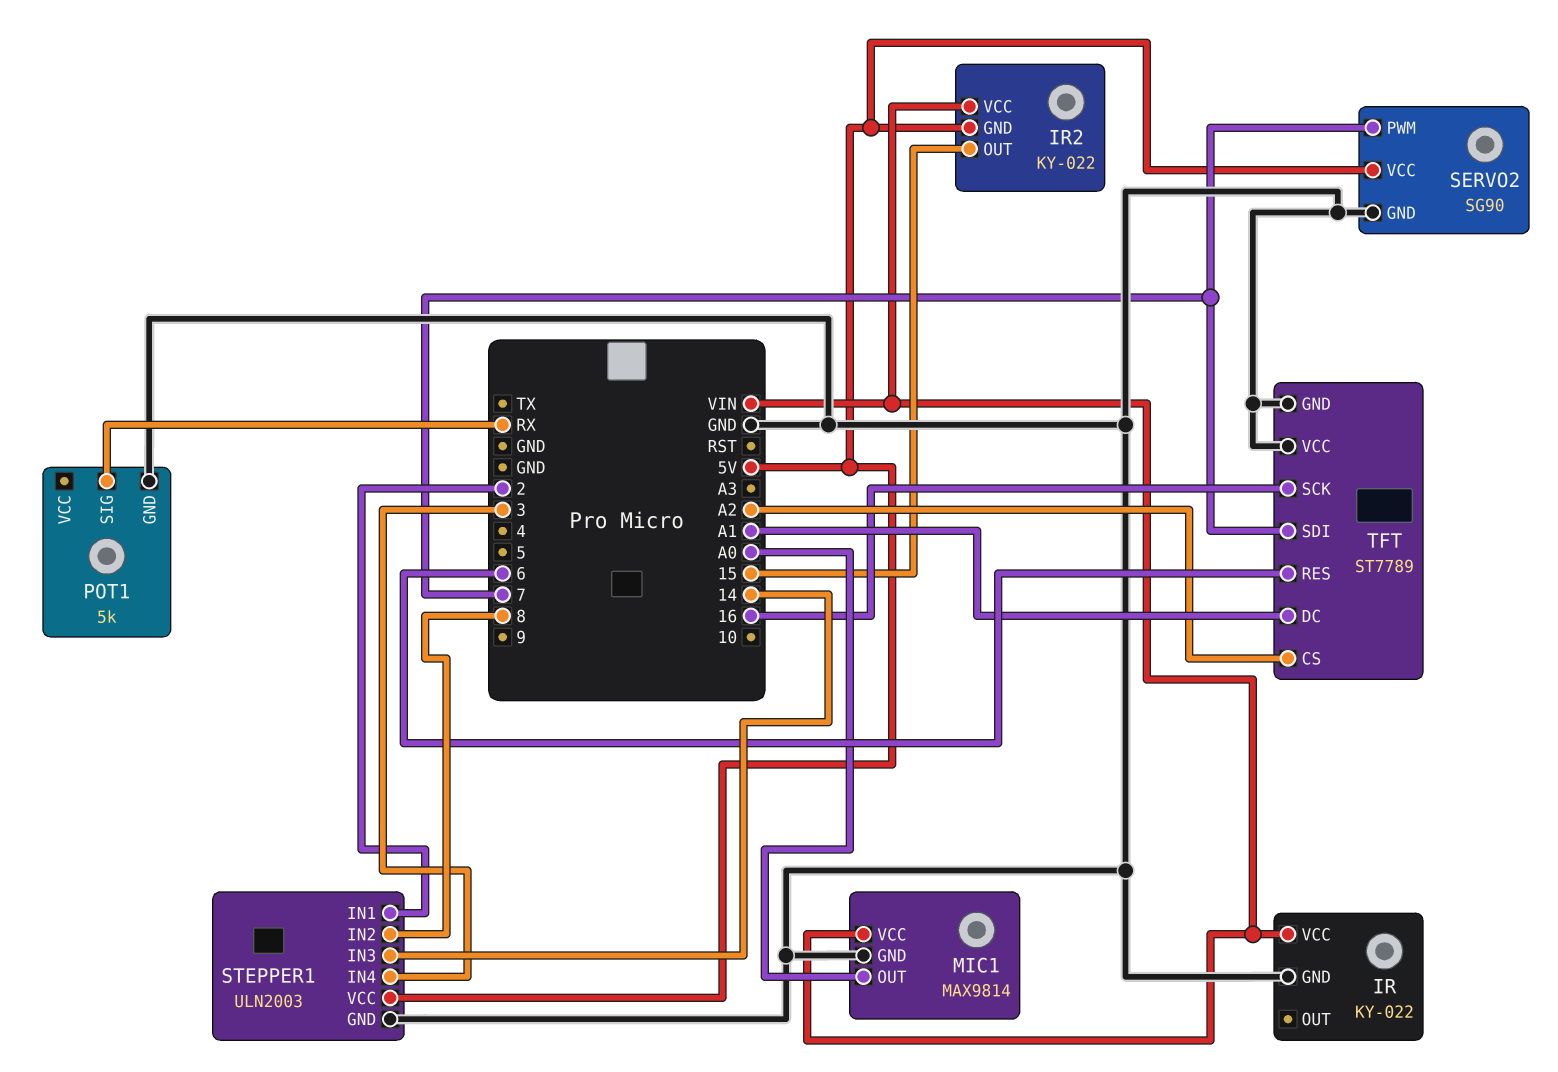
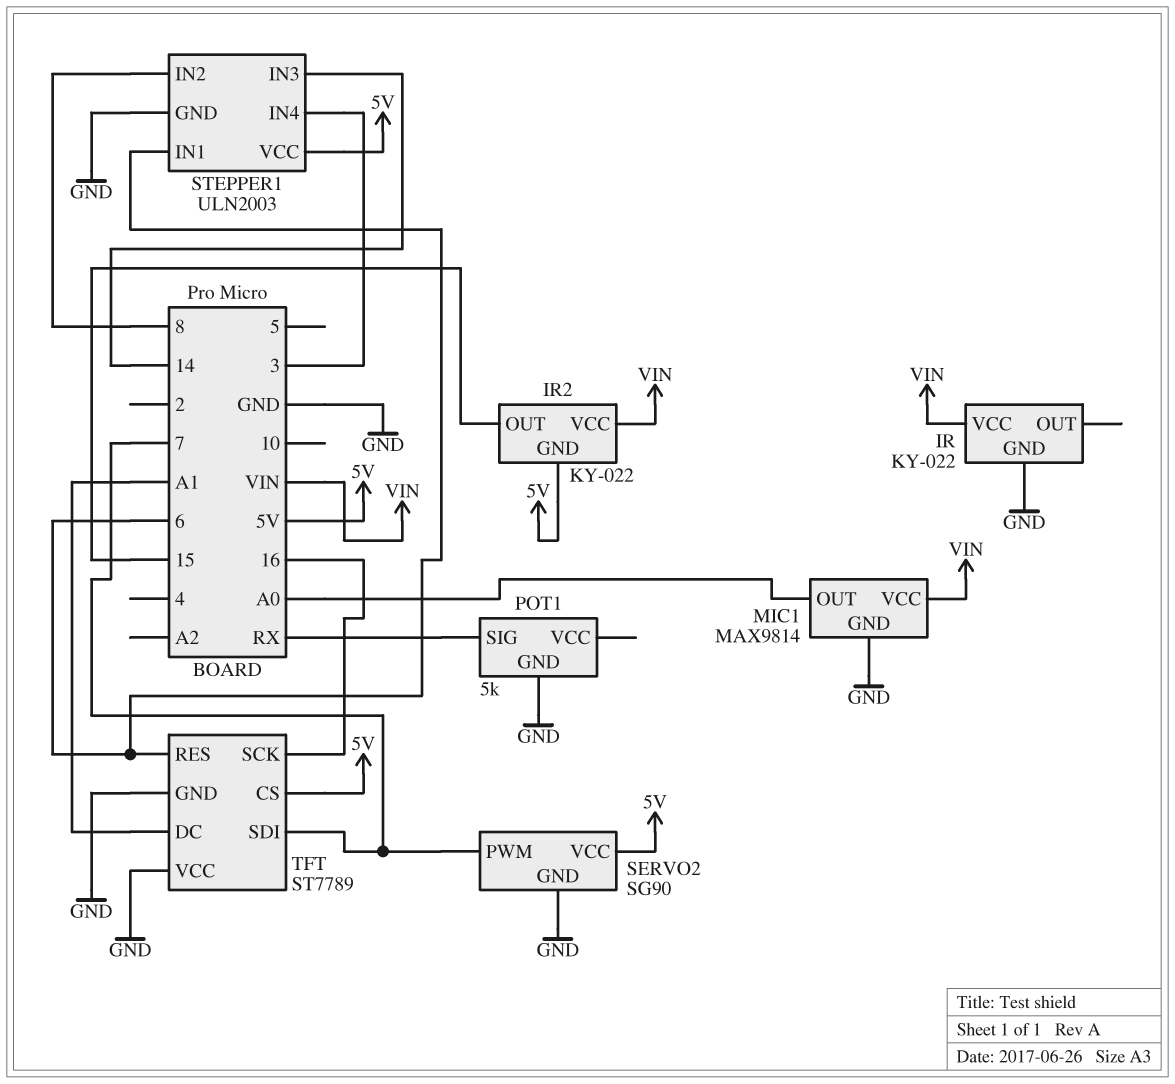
STEPPER1 pin IN1: 2 -> 6
TFT pin CS: A2 -> 5V

